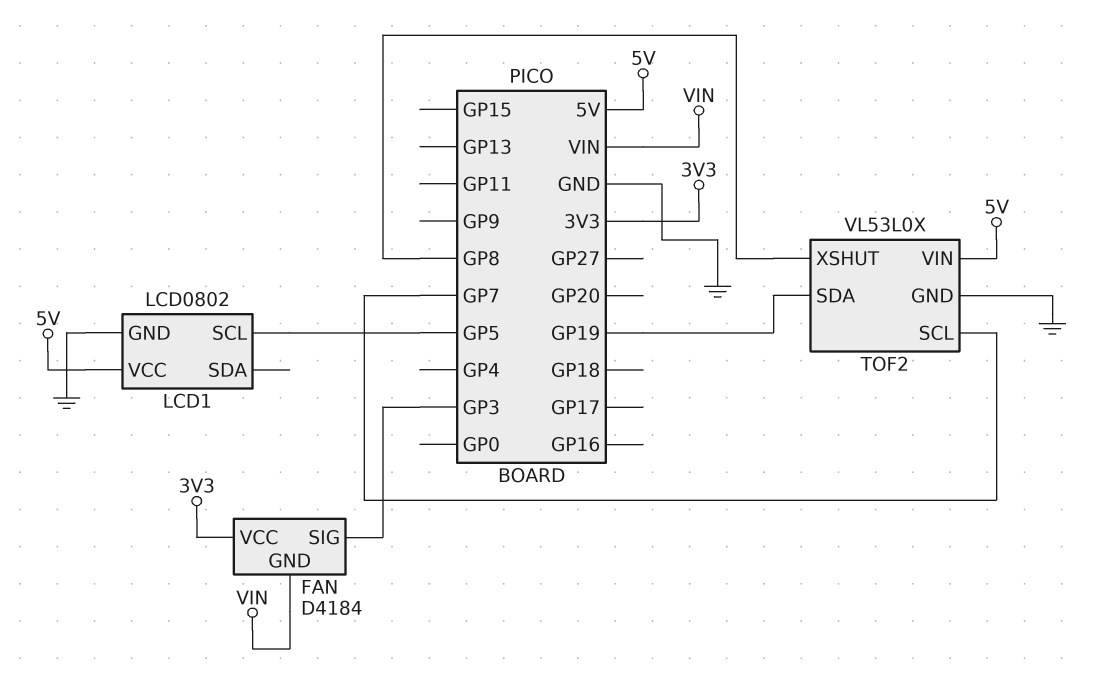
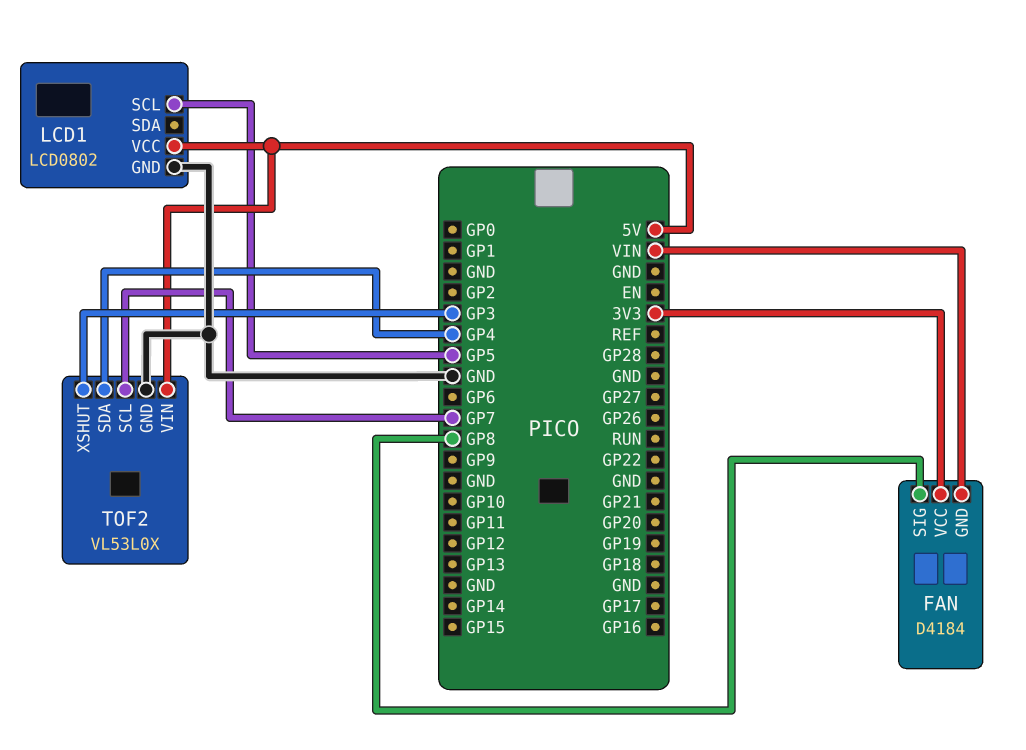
FAN pin SIG: GP3 -> GP8
TOF2 pin SDA: GP19 -> GP4
TOF2 pin XSHUT: GP8 -> GP3

